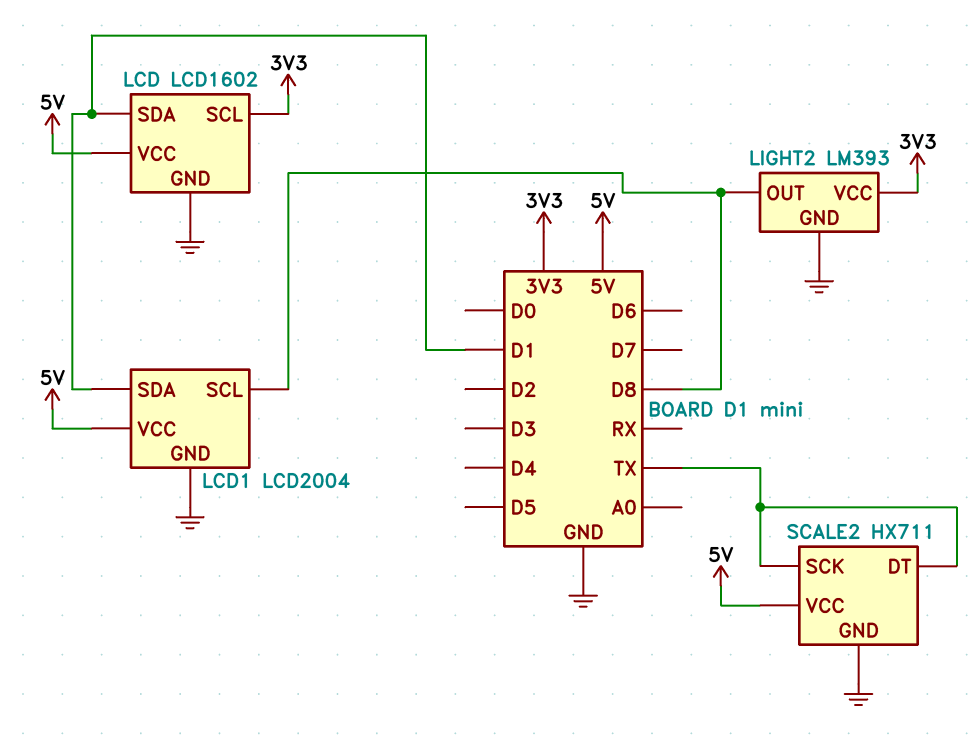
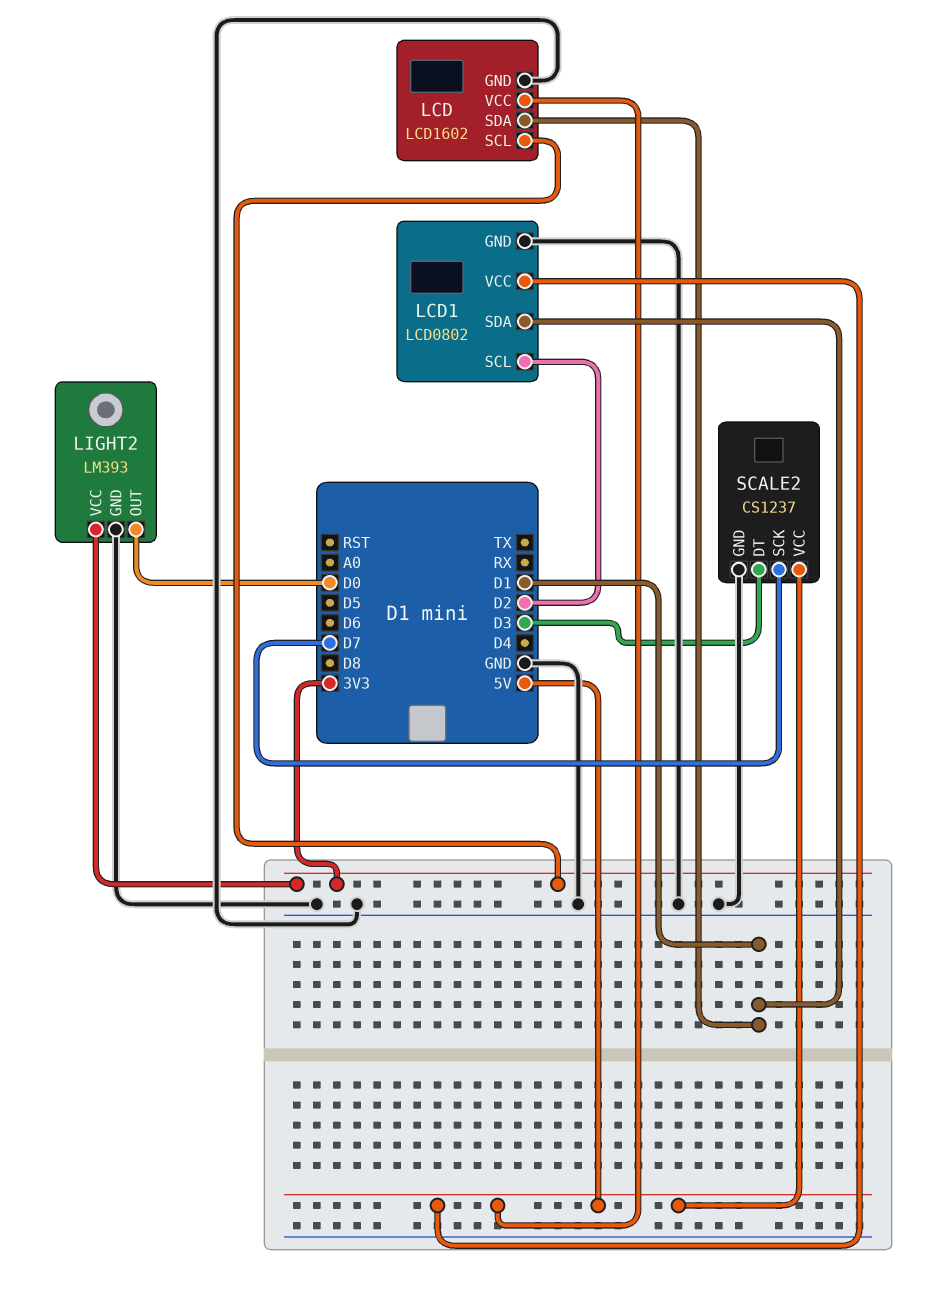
LCD1: LCD2004 -> LCD0802
LCD1 pin SCL: D8 -> D2
LIGHT2 pin OUT: D8 -> D0
SCALE2: HX711 -> CS1237
SCALE2 pin DT: TX -> D3
SCALE2 pin SCK: TX -> D7

